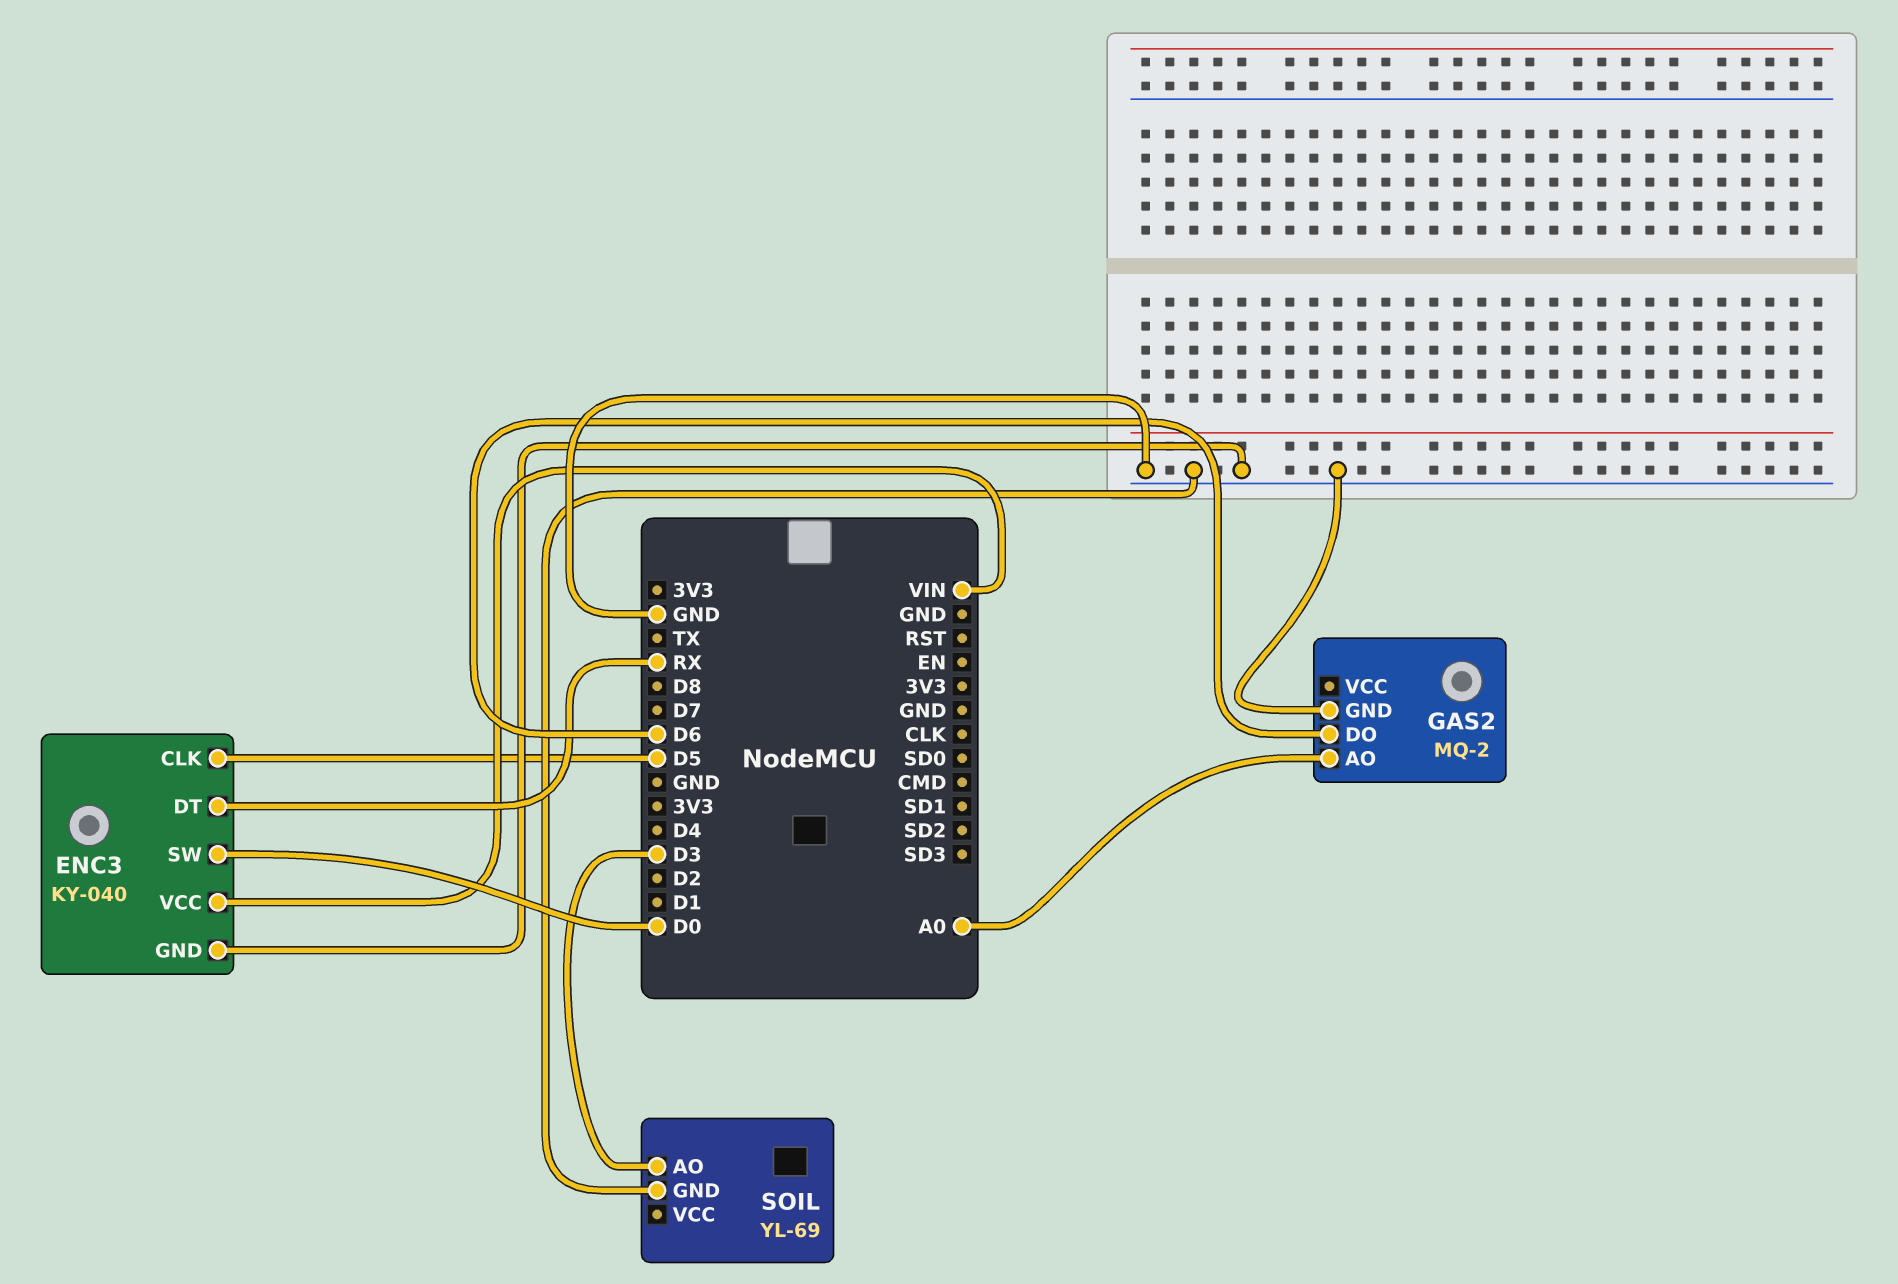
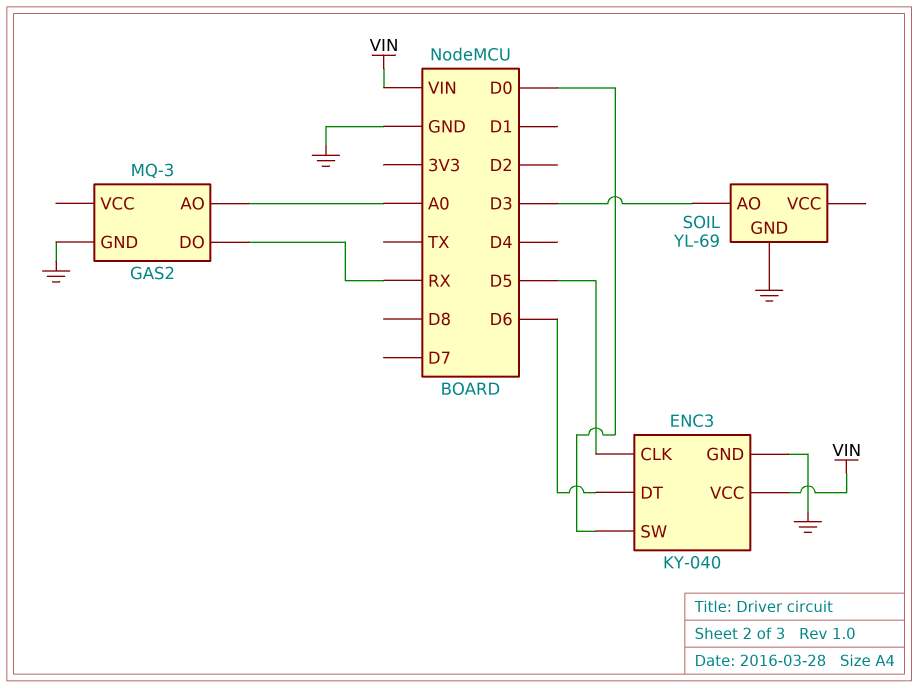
ENC3 pin DT: RX -> D6
GAS2: MQ-2 -> MQ-3
GAS2 pin DO: D6 -> RX

